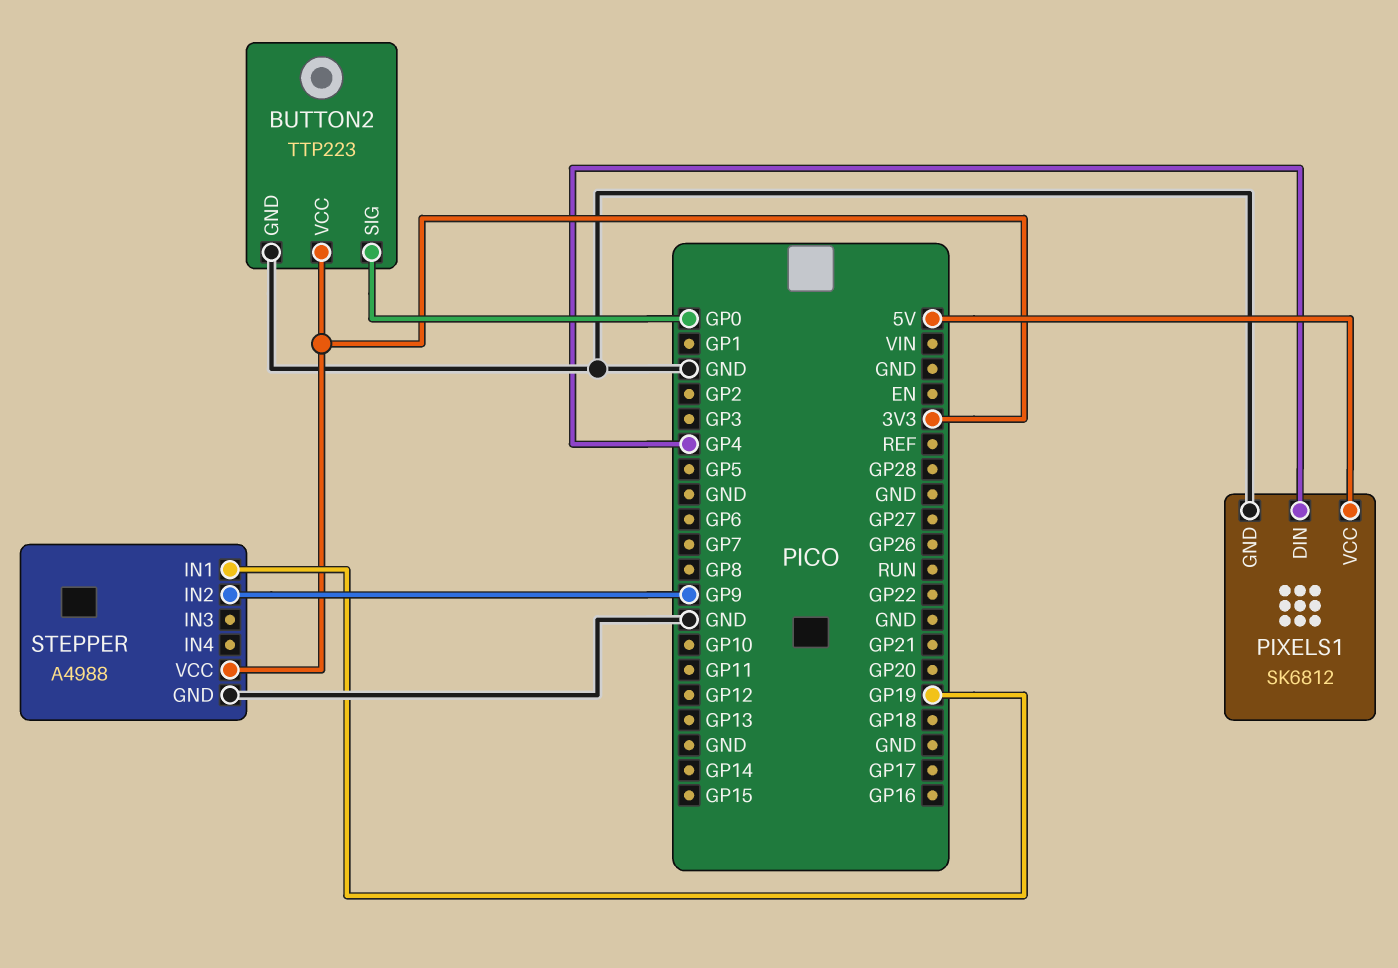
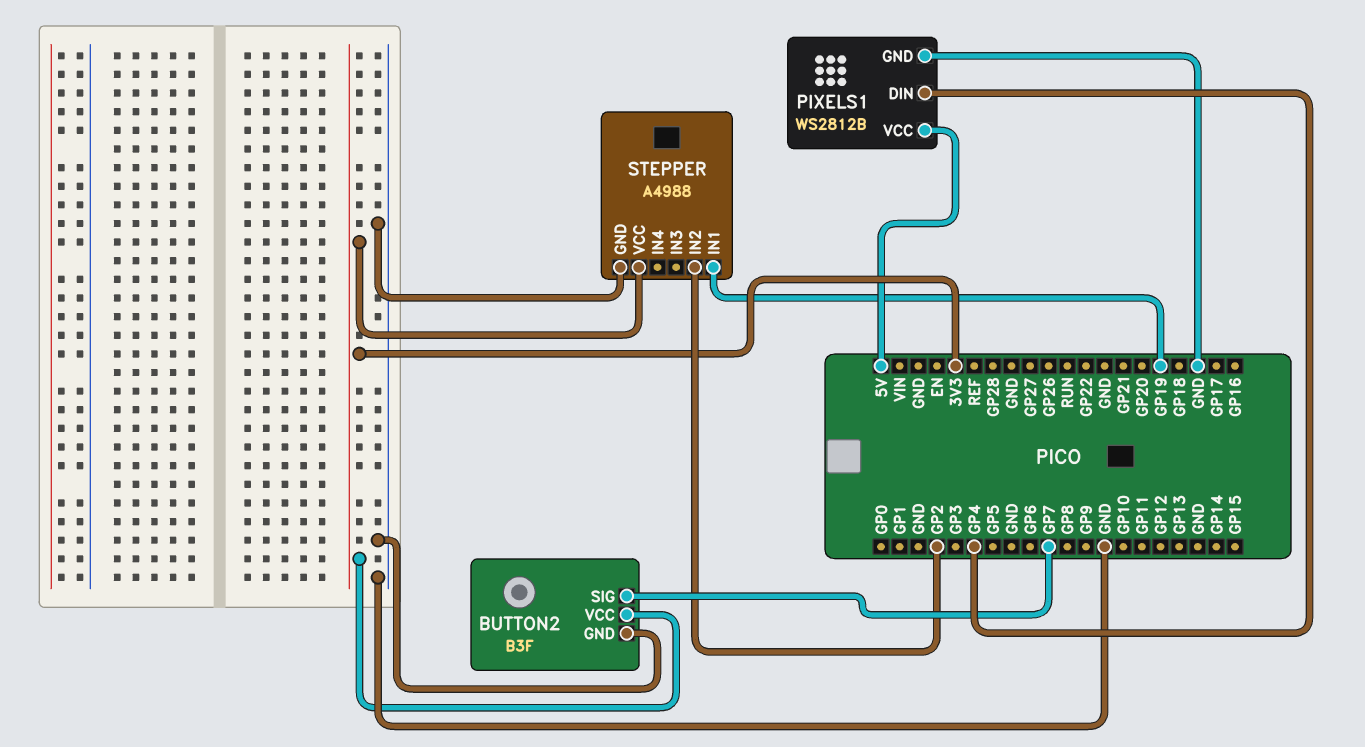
BUTTON2: TTP223 -> B3F
BUTTON2 pin SIG: GP0 -> GP7
PIXELS1: SK6812 -> WS2812B
STEPPER pin IN2: GP9 -> GP2

